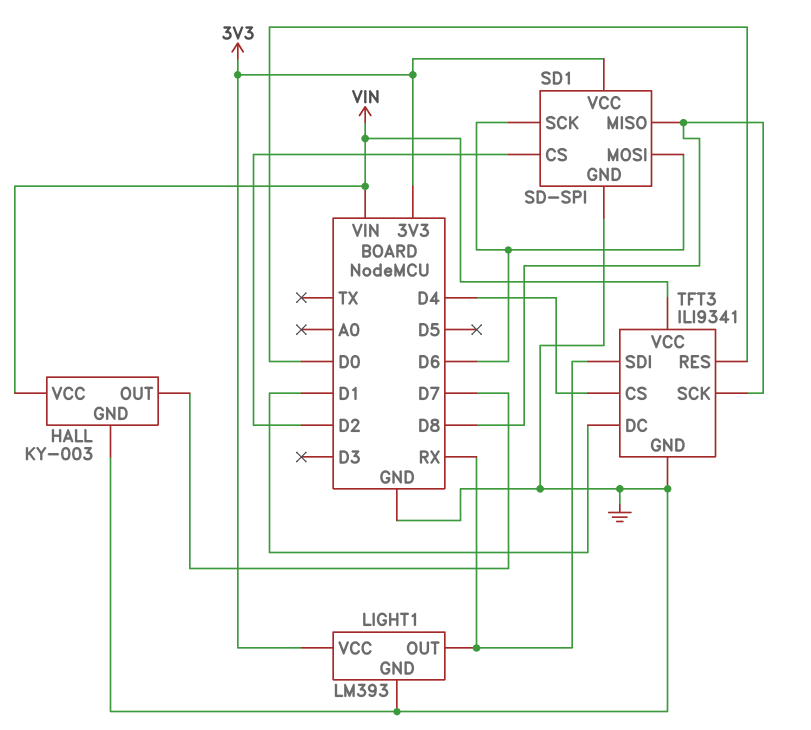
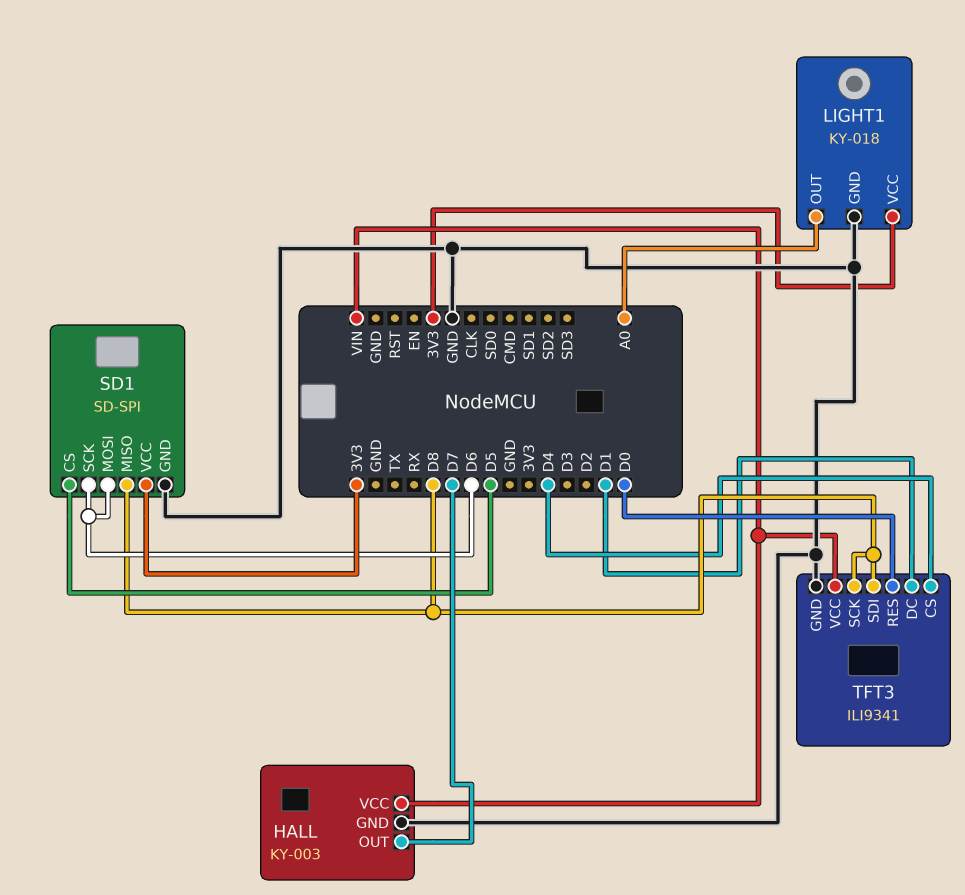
LIGHT1: LM393 -> KY-018
LIGHT1 pin OUT: RX -> A0
SD1 pin CS: D2 -> D5
TFT3 pin SDI: RX -> D8

